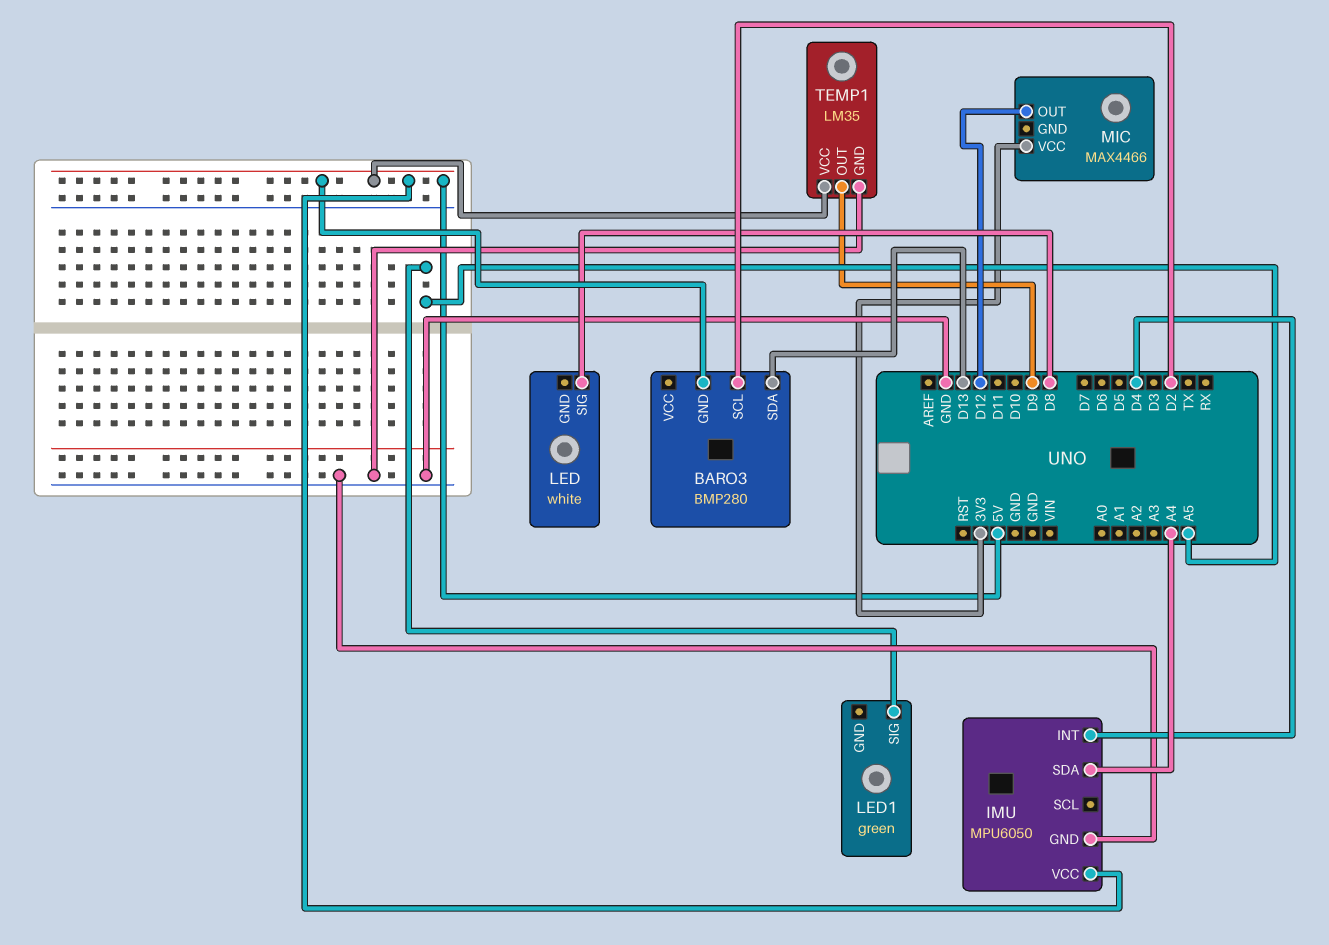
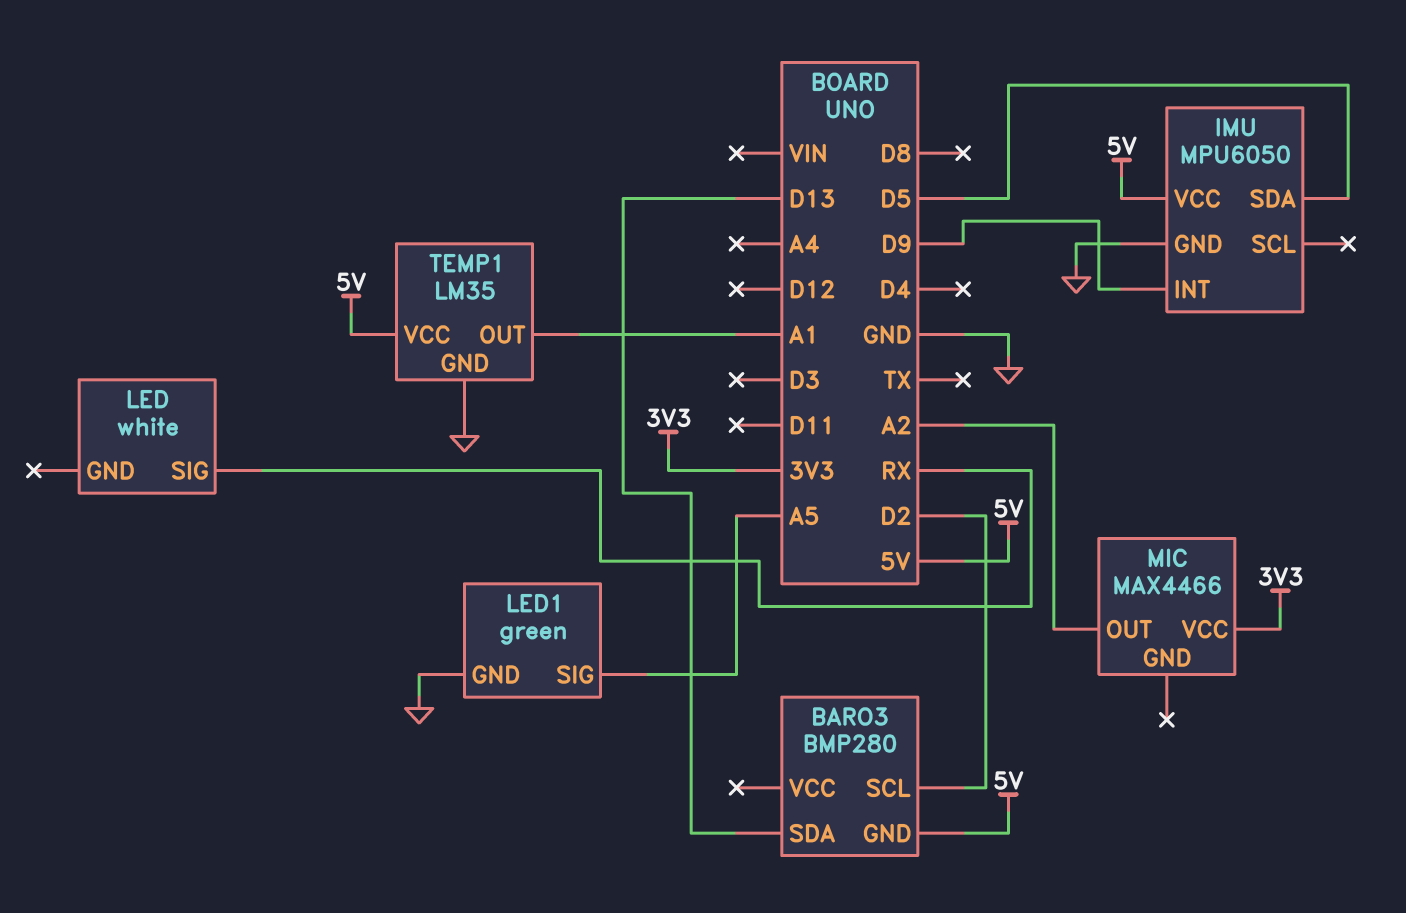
IMU pin INT: D4 -> D9
IMU pin SDA: A4 -> D5
LED pin SIG: D8 -> RX
LED1 pin GND: none -> GND
MIC pin OUT: D12 -> A2
TEMP1 pin OUT: D9 -> A1

